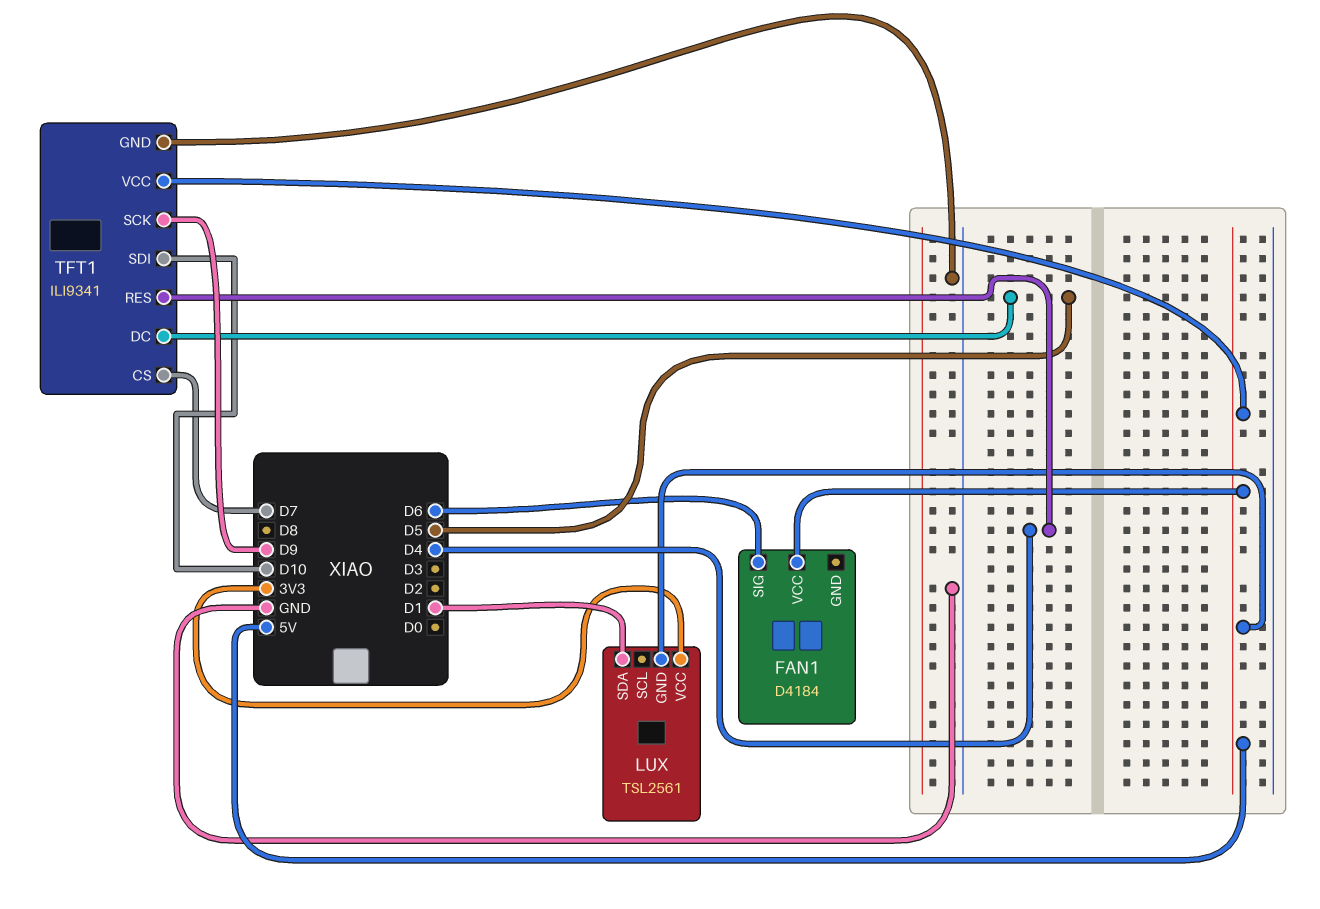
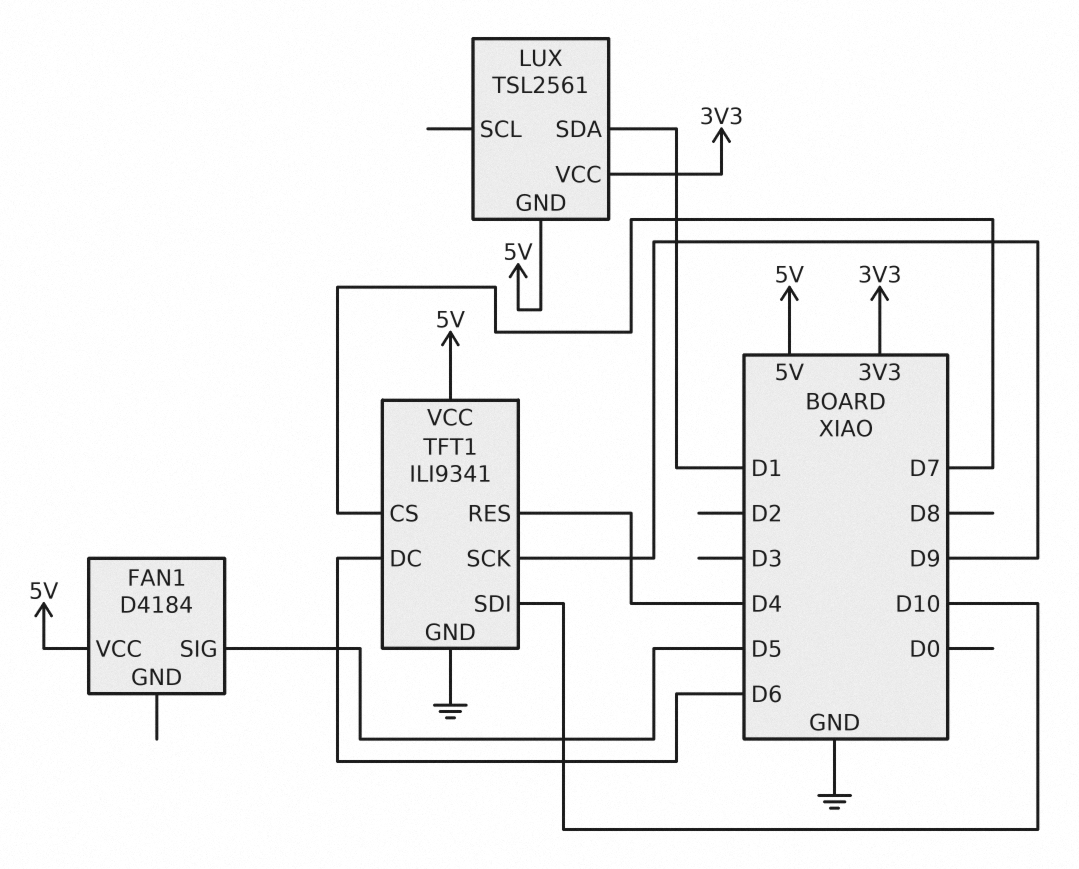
FAN1 pin SIG: D6 -> D5
TFT1 pin DC: D5 -> D6

